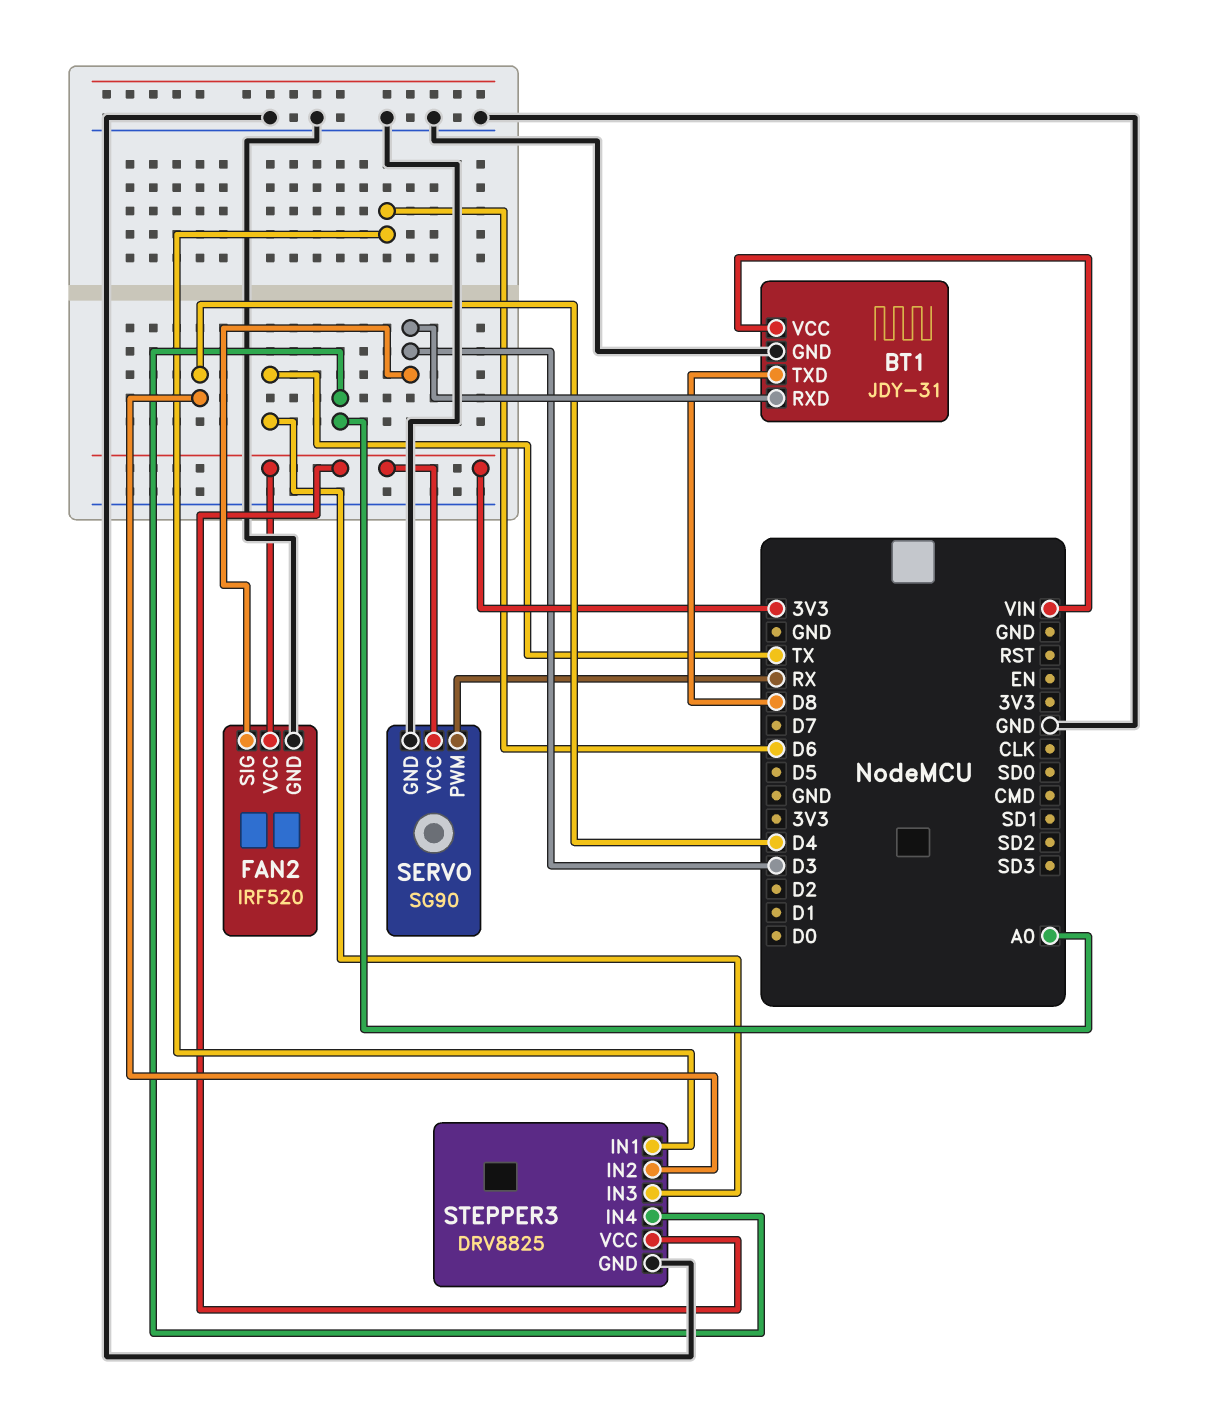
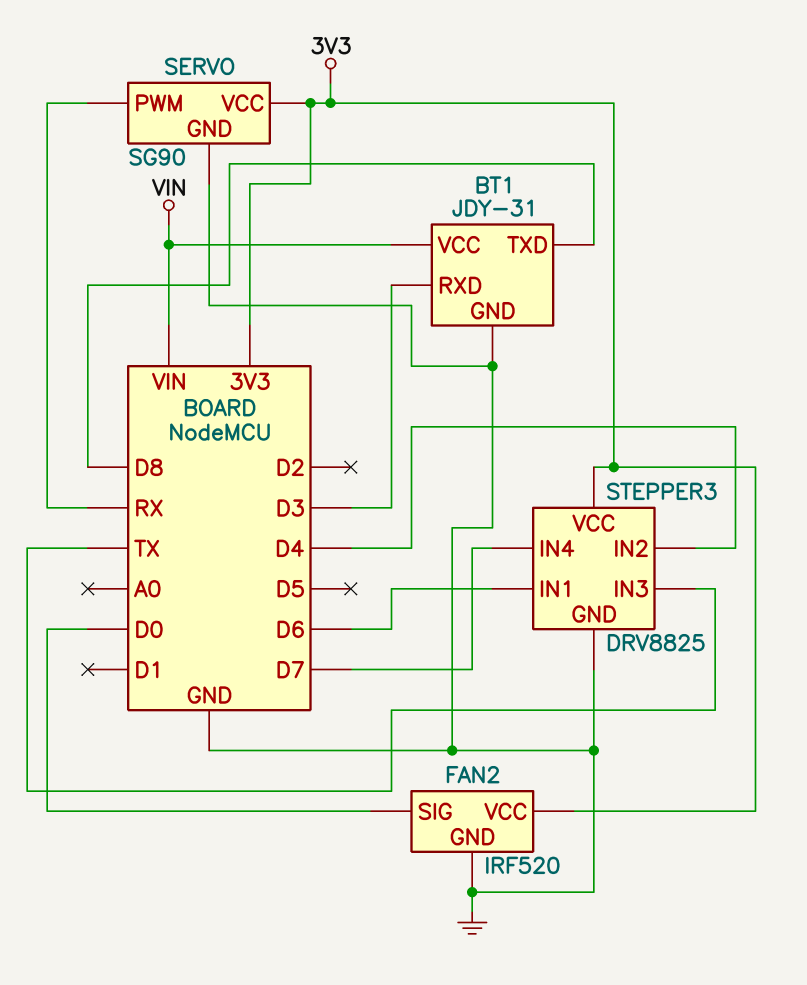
FAN2 pin SIG: D3 -> D0
STEPPER3 pin IN4: A0 -> D7

